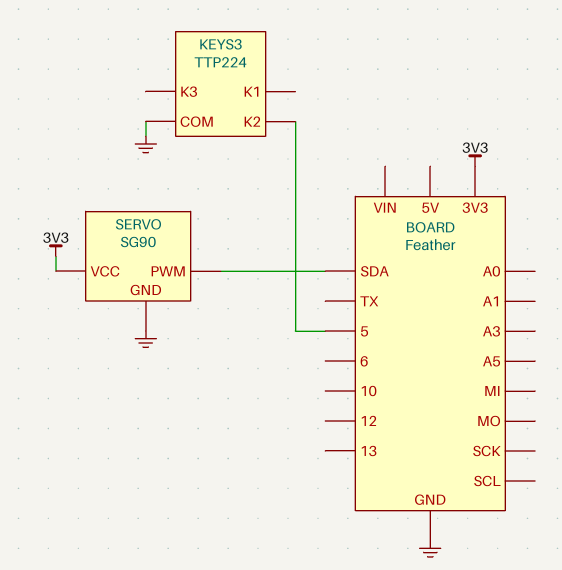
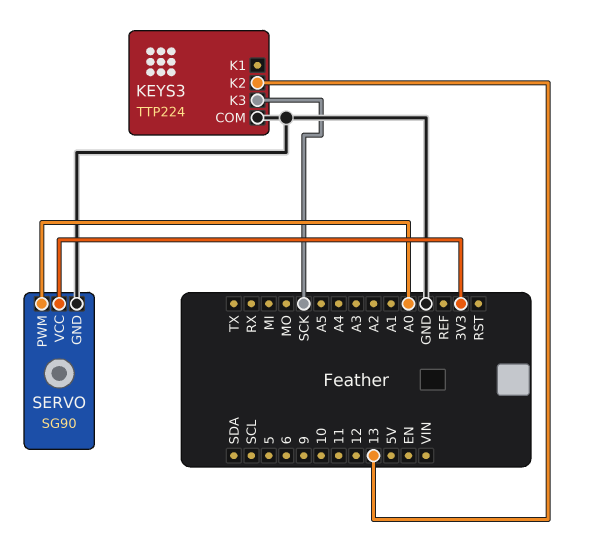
KEYS3 pin K2: 5 -> 13
KEYS3 pin K3: none -> SCK
SERVO pin PWM: SDA -> A0

